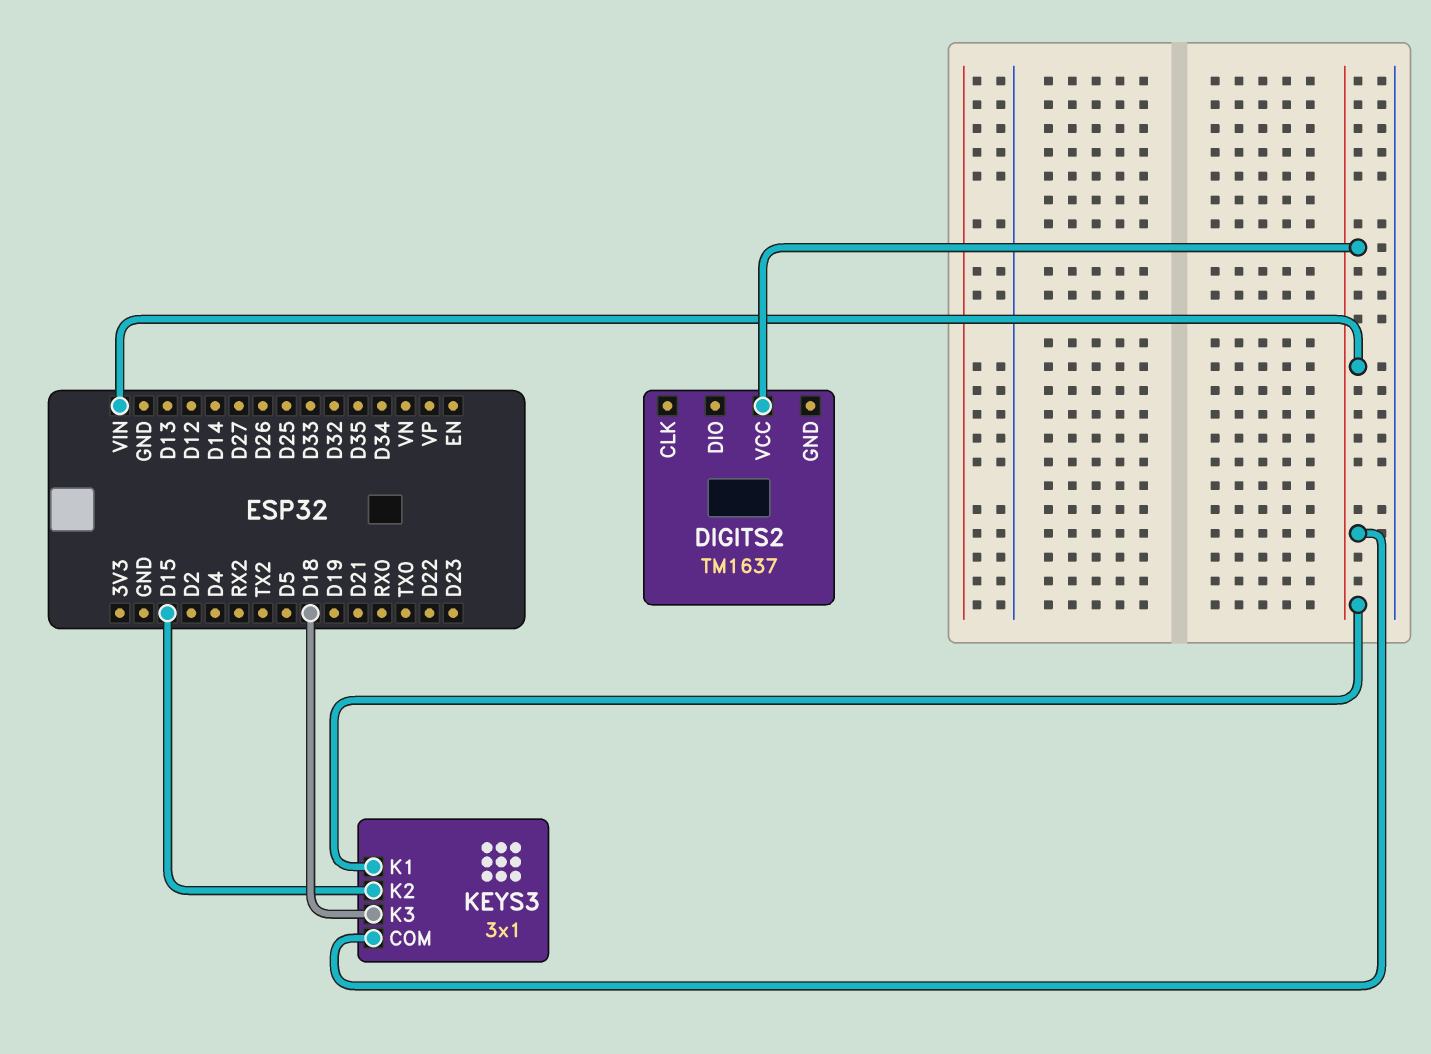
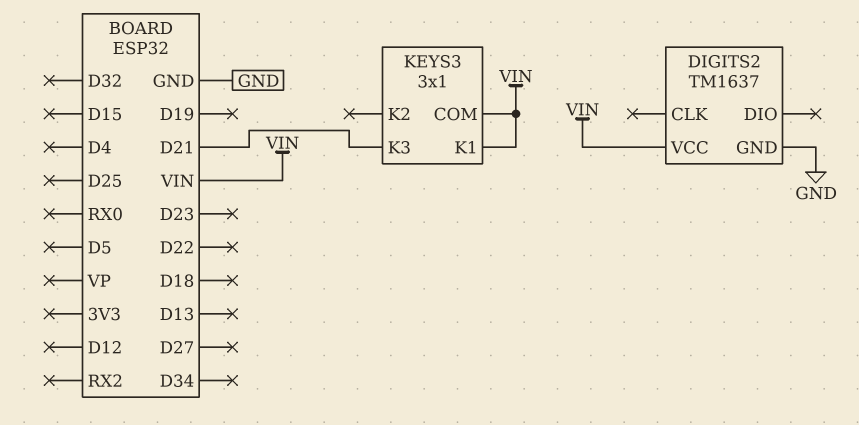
DIGITS2 pin GND: none -> GND
KEYS3 pin K2: D15 -> none
KEYS3 pin K3: D18 -> D21

